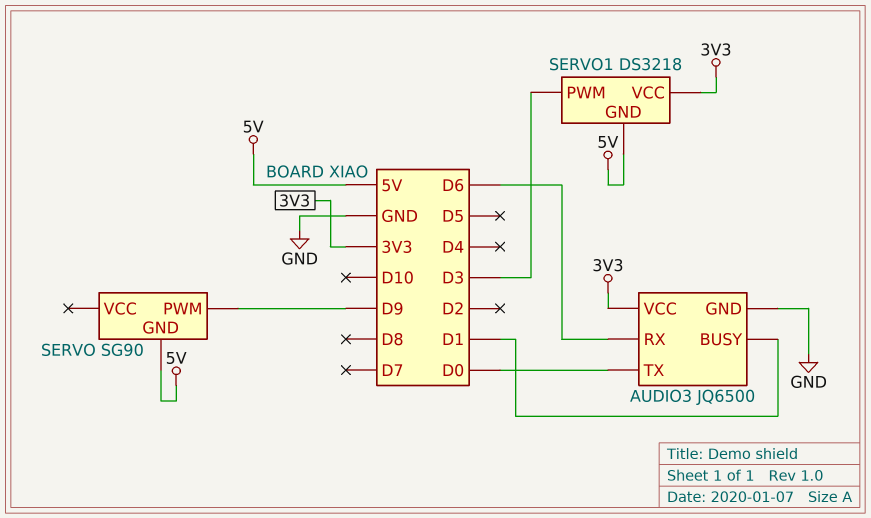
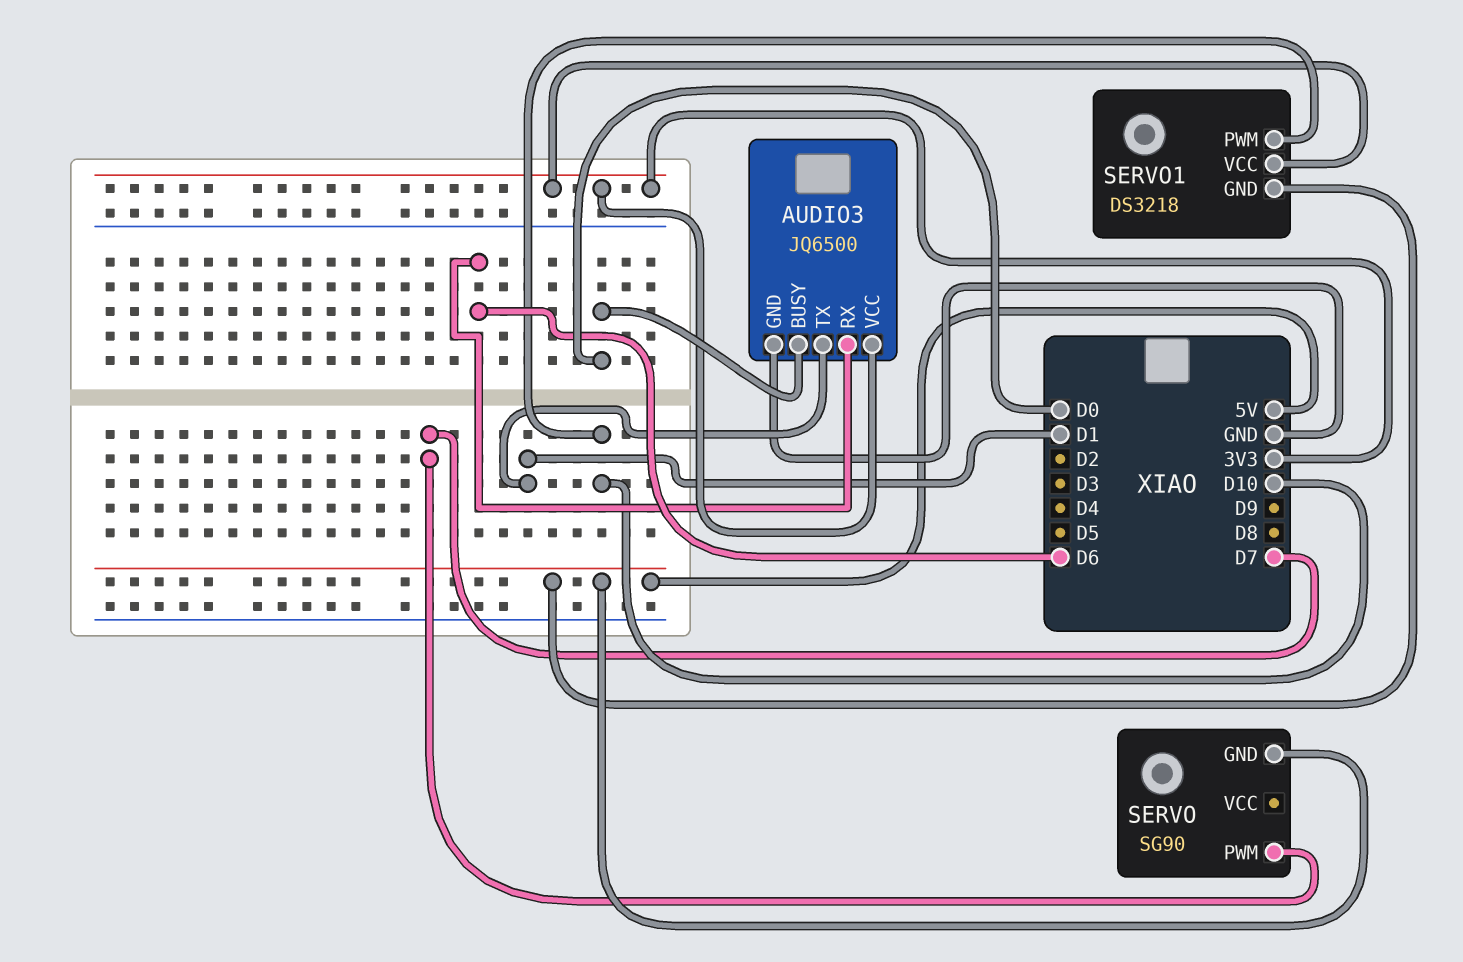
AUDIO3 pin BUSY: D1 -> D0
AUDIO3 pin TX: D0 -> D1
SERVO pin PWM: D9 -> D7
SERVO1 pin PWM: D3 -> D10

